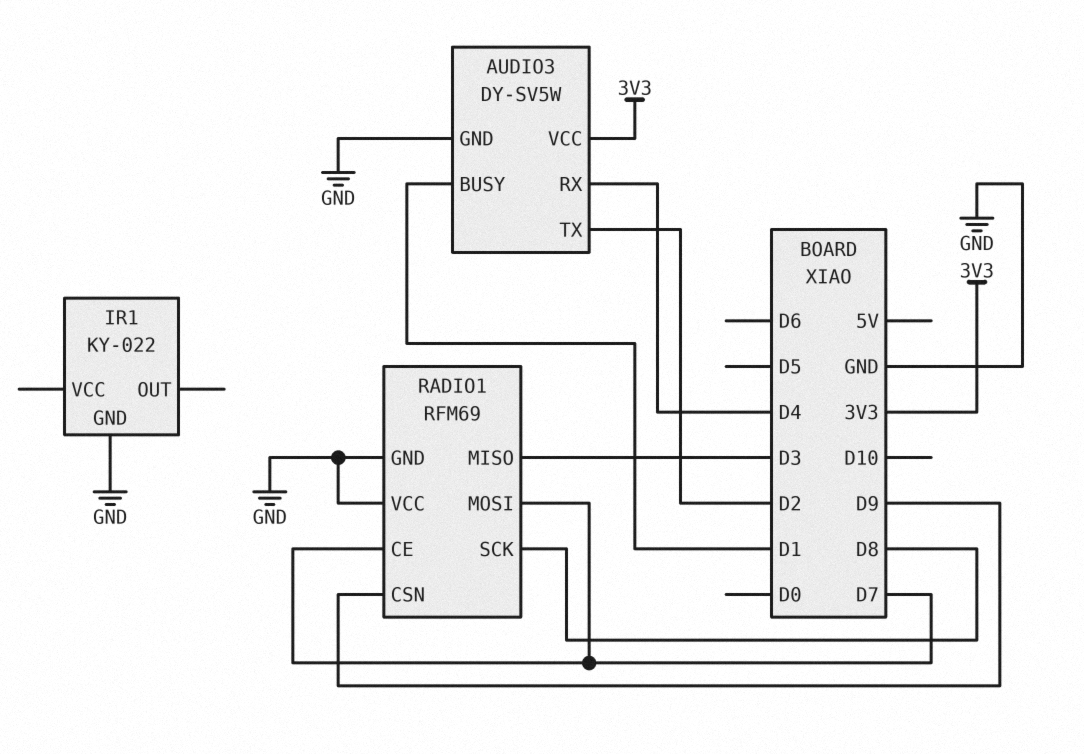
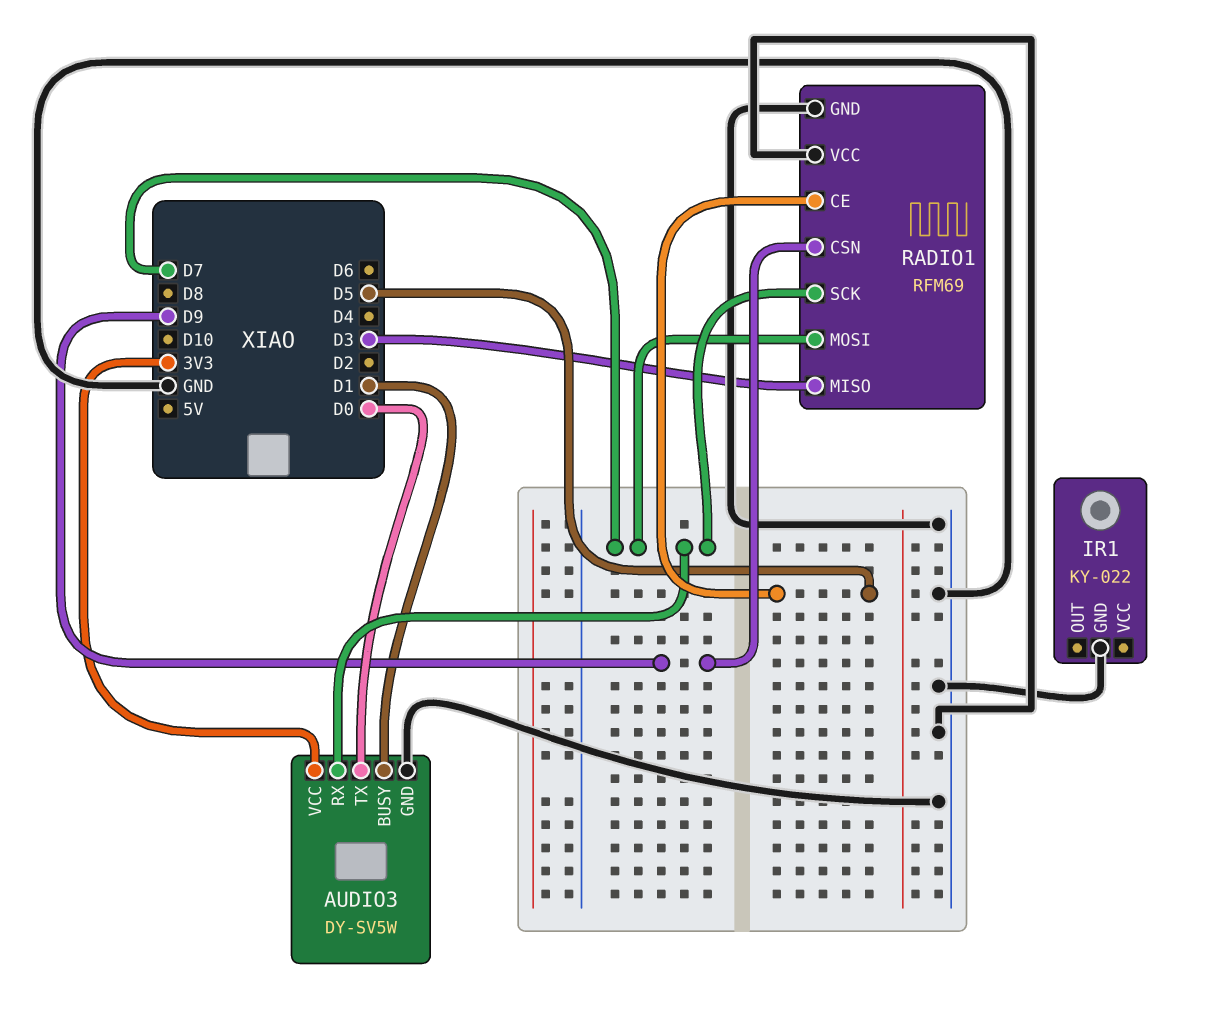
AUDIO3 pin RX: D4 -> D7
AUDIO3 pin TX: D2 -> D0
RADIO1 pin CE: D7 -> D5
RADIO1 pin SCK: D8 -> D7

